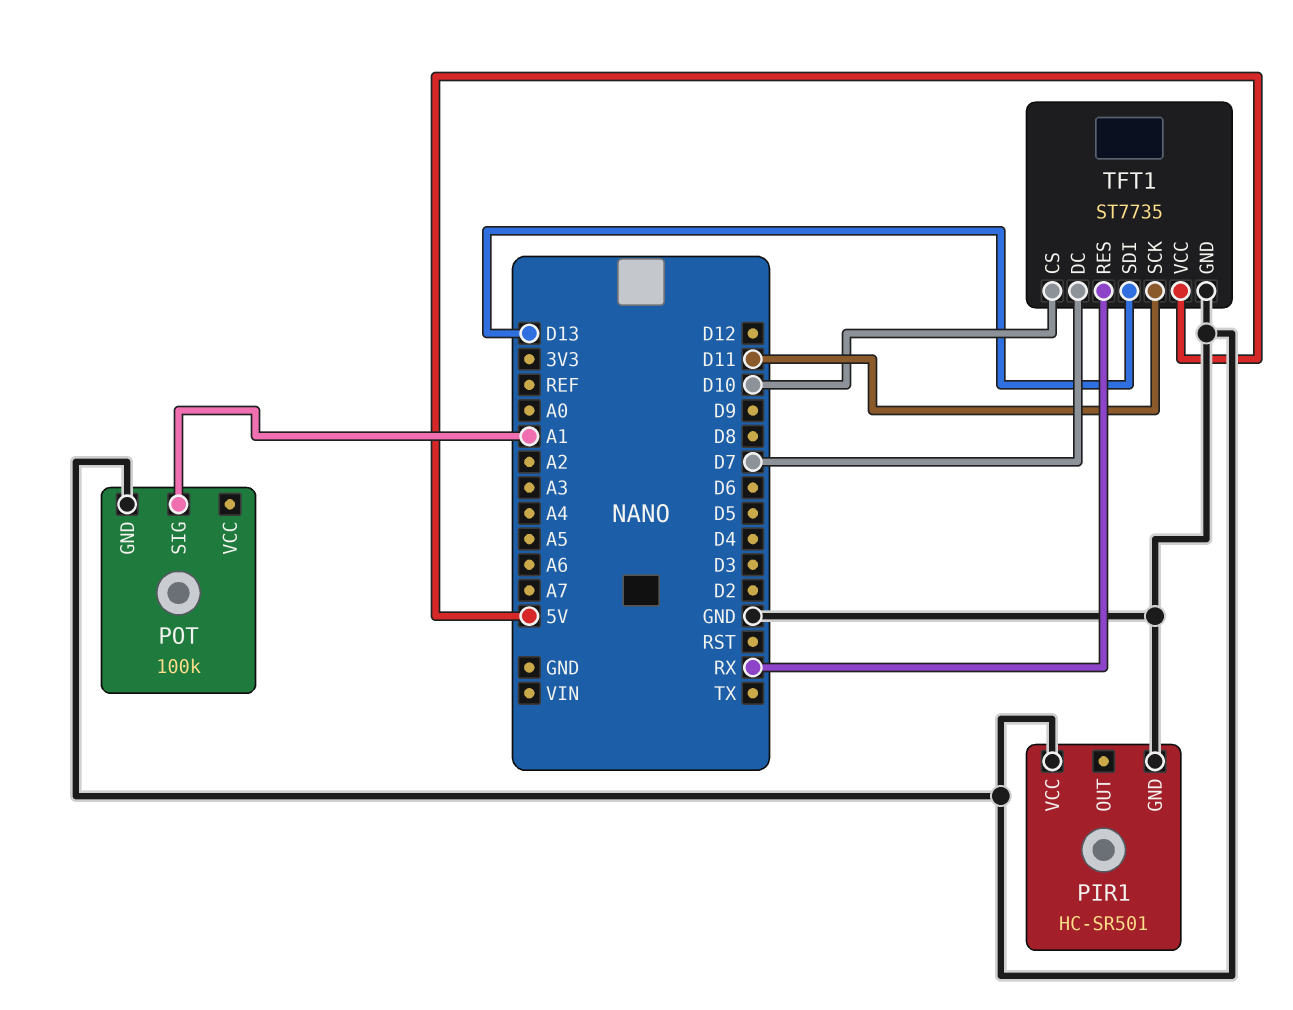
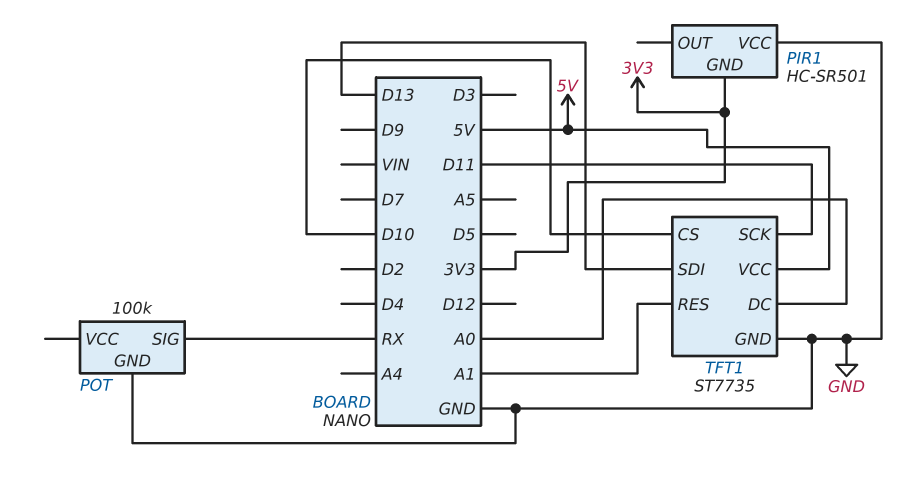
PIR1 pin GND: GND -> 3V3
POT pin SIG: A1 -> RX
TFT1 pin DC: D7 -> A0
TFT1 pin RES: RX -> A1

